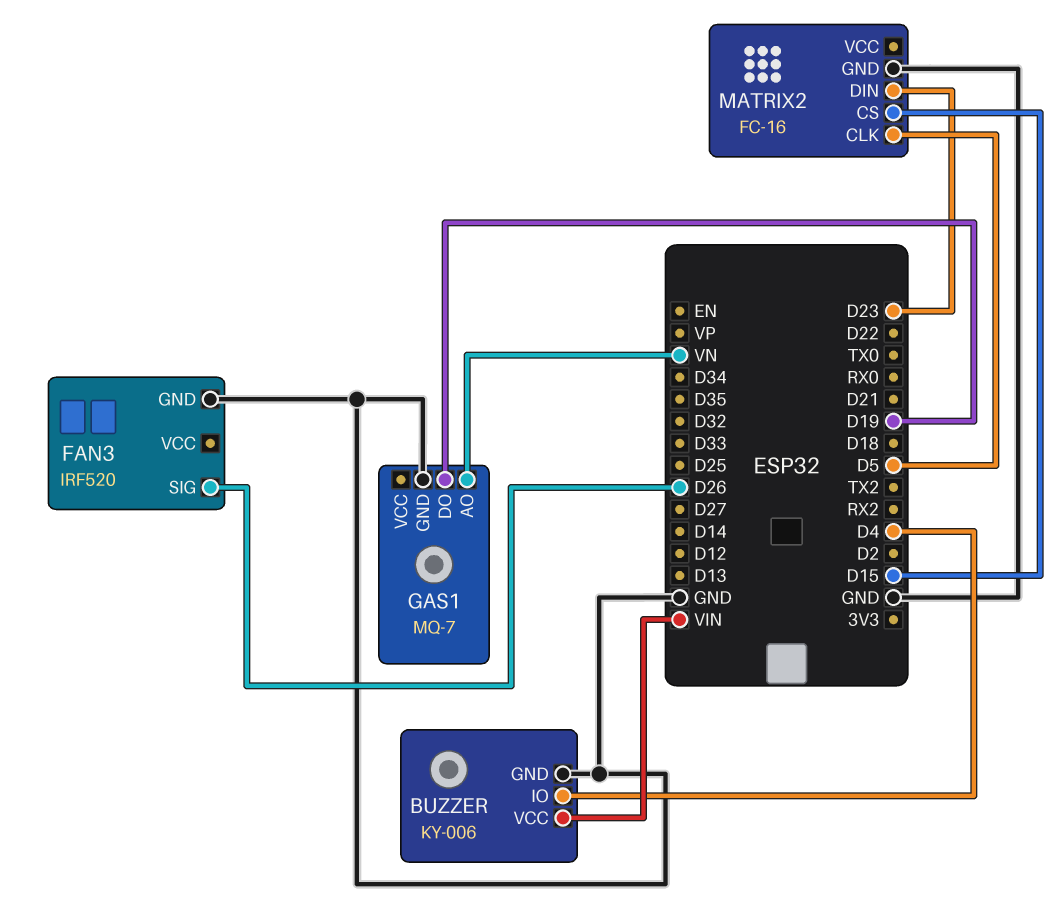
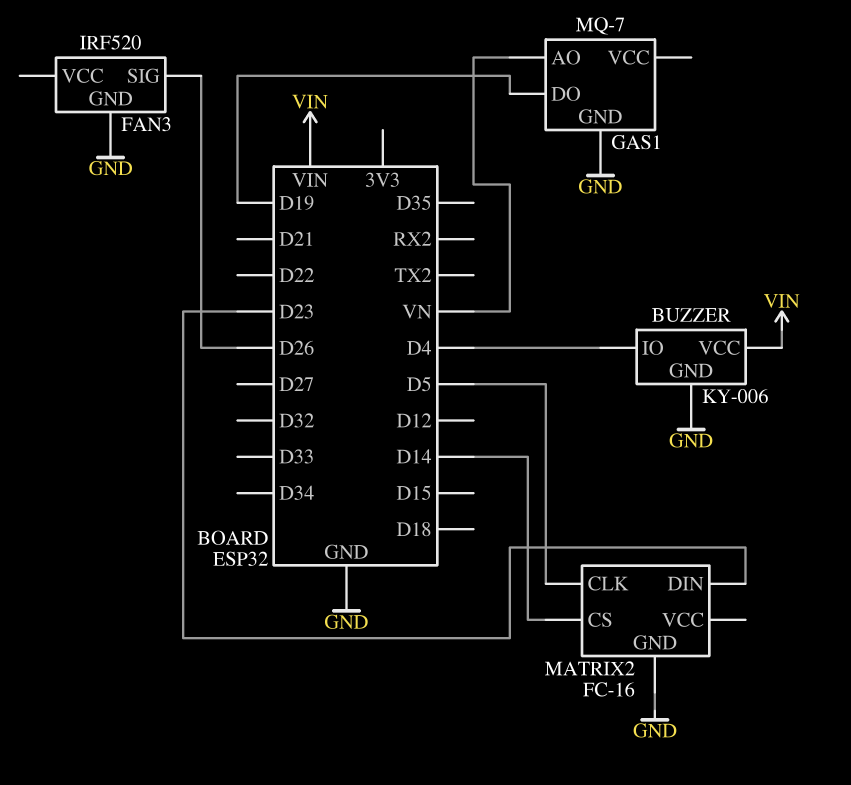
MATRIX2 pin CS: D15 -> D14

